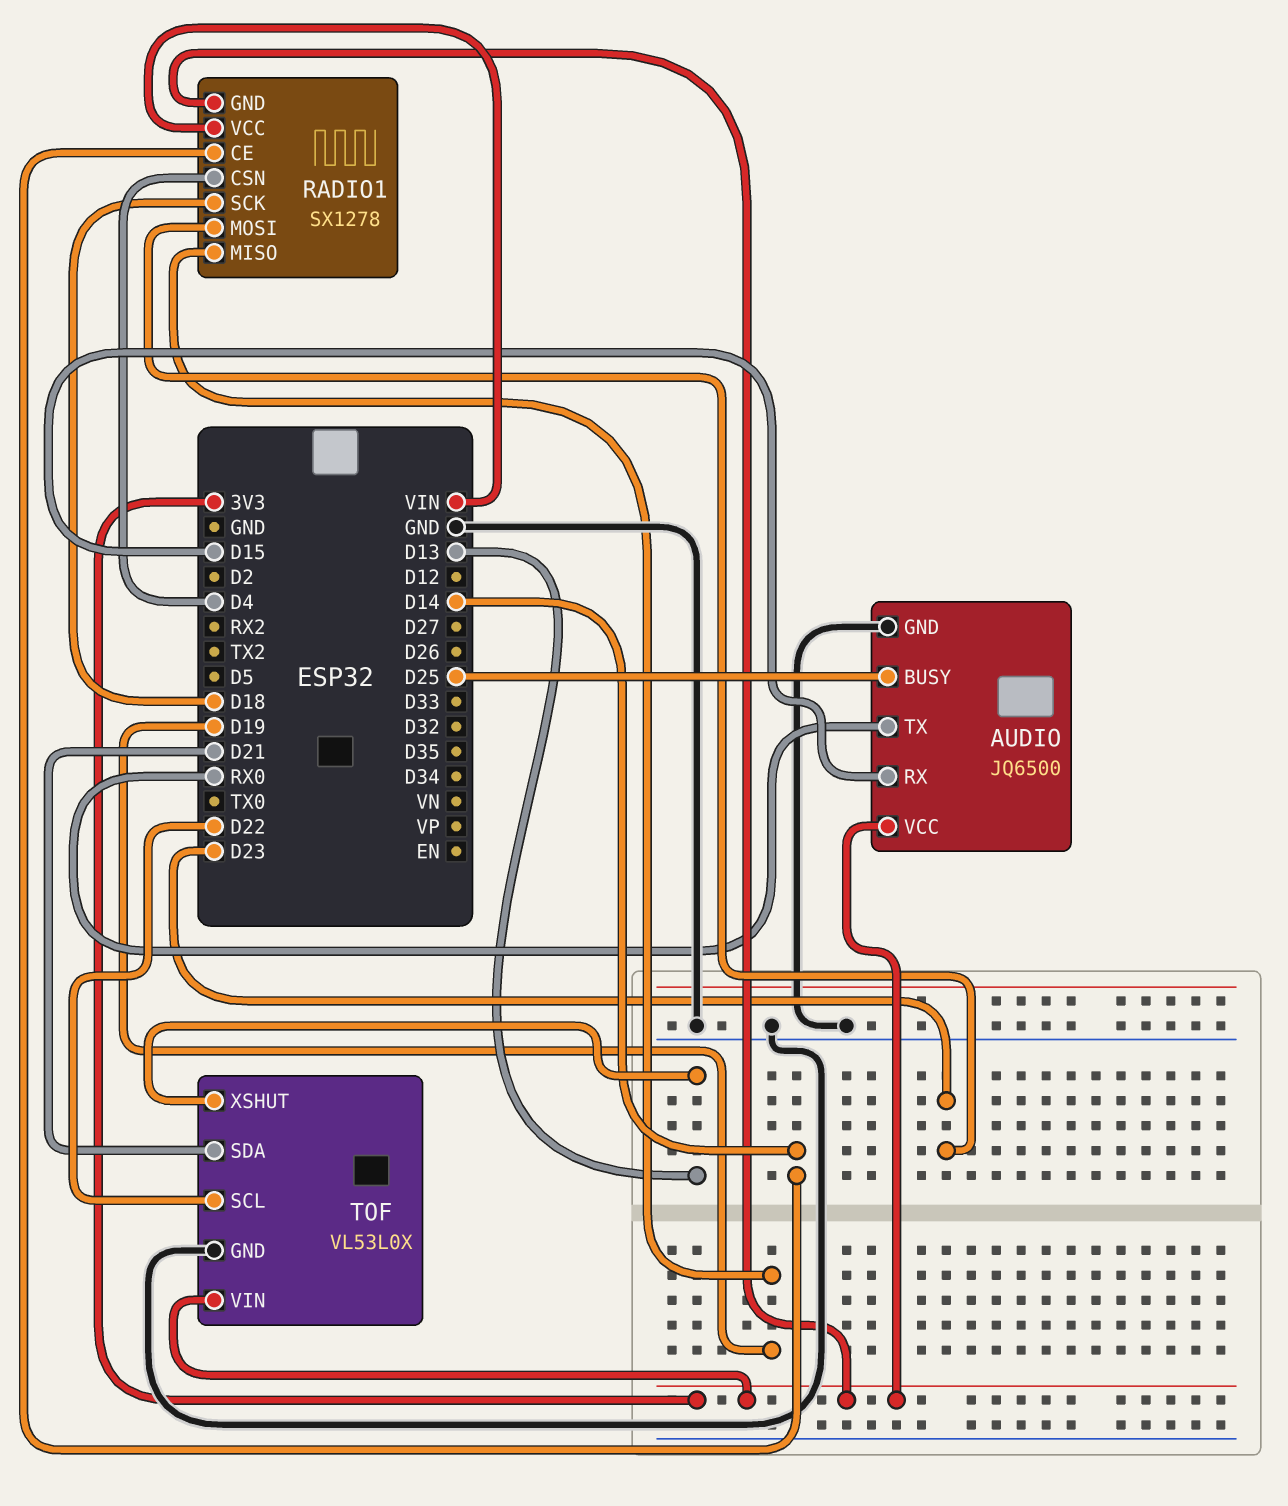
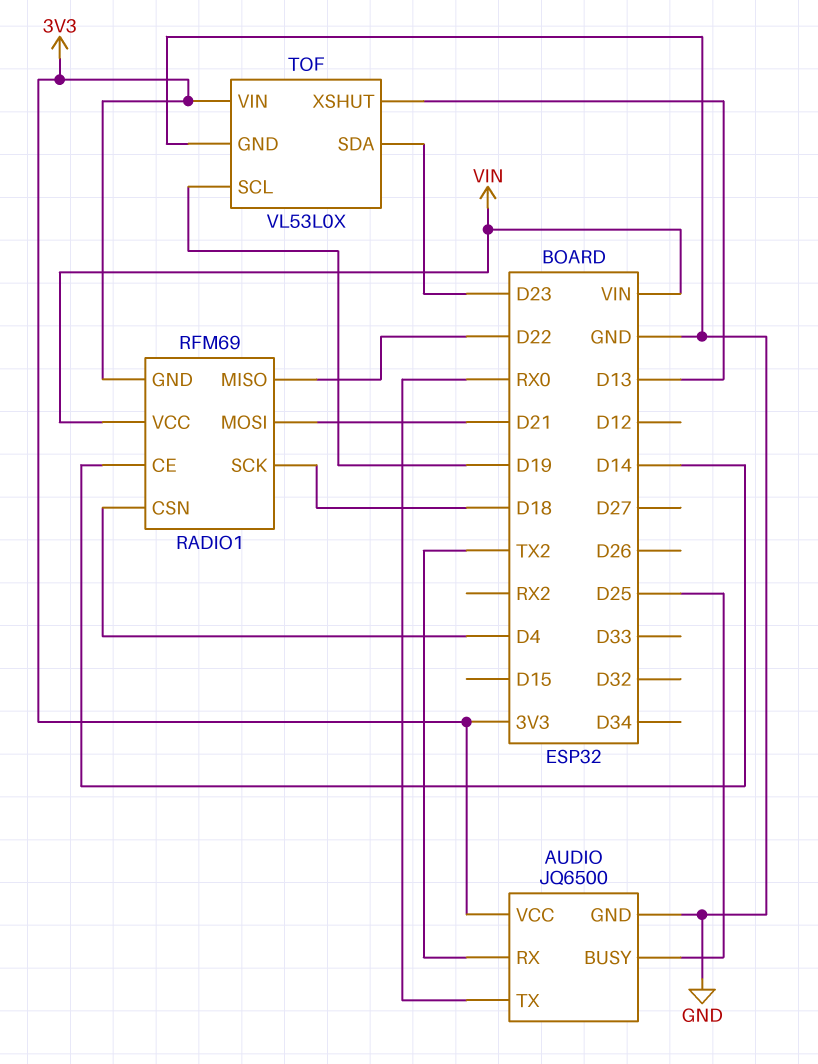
AUDIO pin RX: D15 -> TX2
RADIO1: SX1278 -> RFM69
RADIO1 pin MISO: D19 -> D22
RADIO1 pin MOSI: D23 -> D21
TOF pin SCL: D22 -> D19
TOF pin SDA: D21 -> D23

